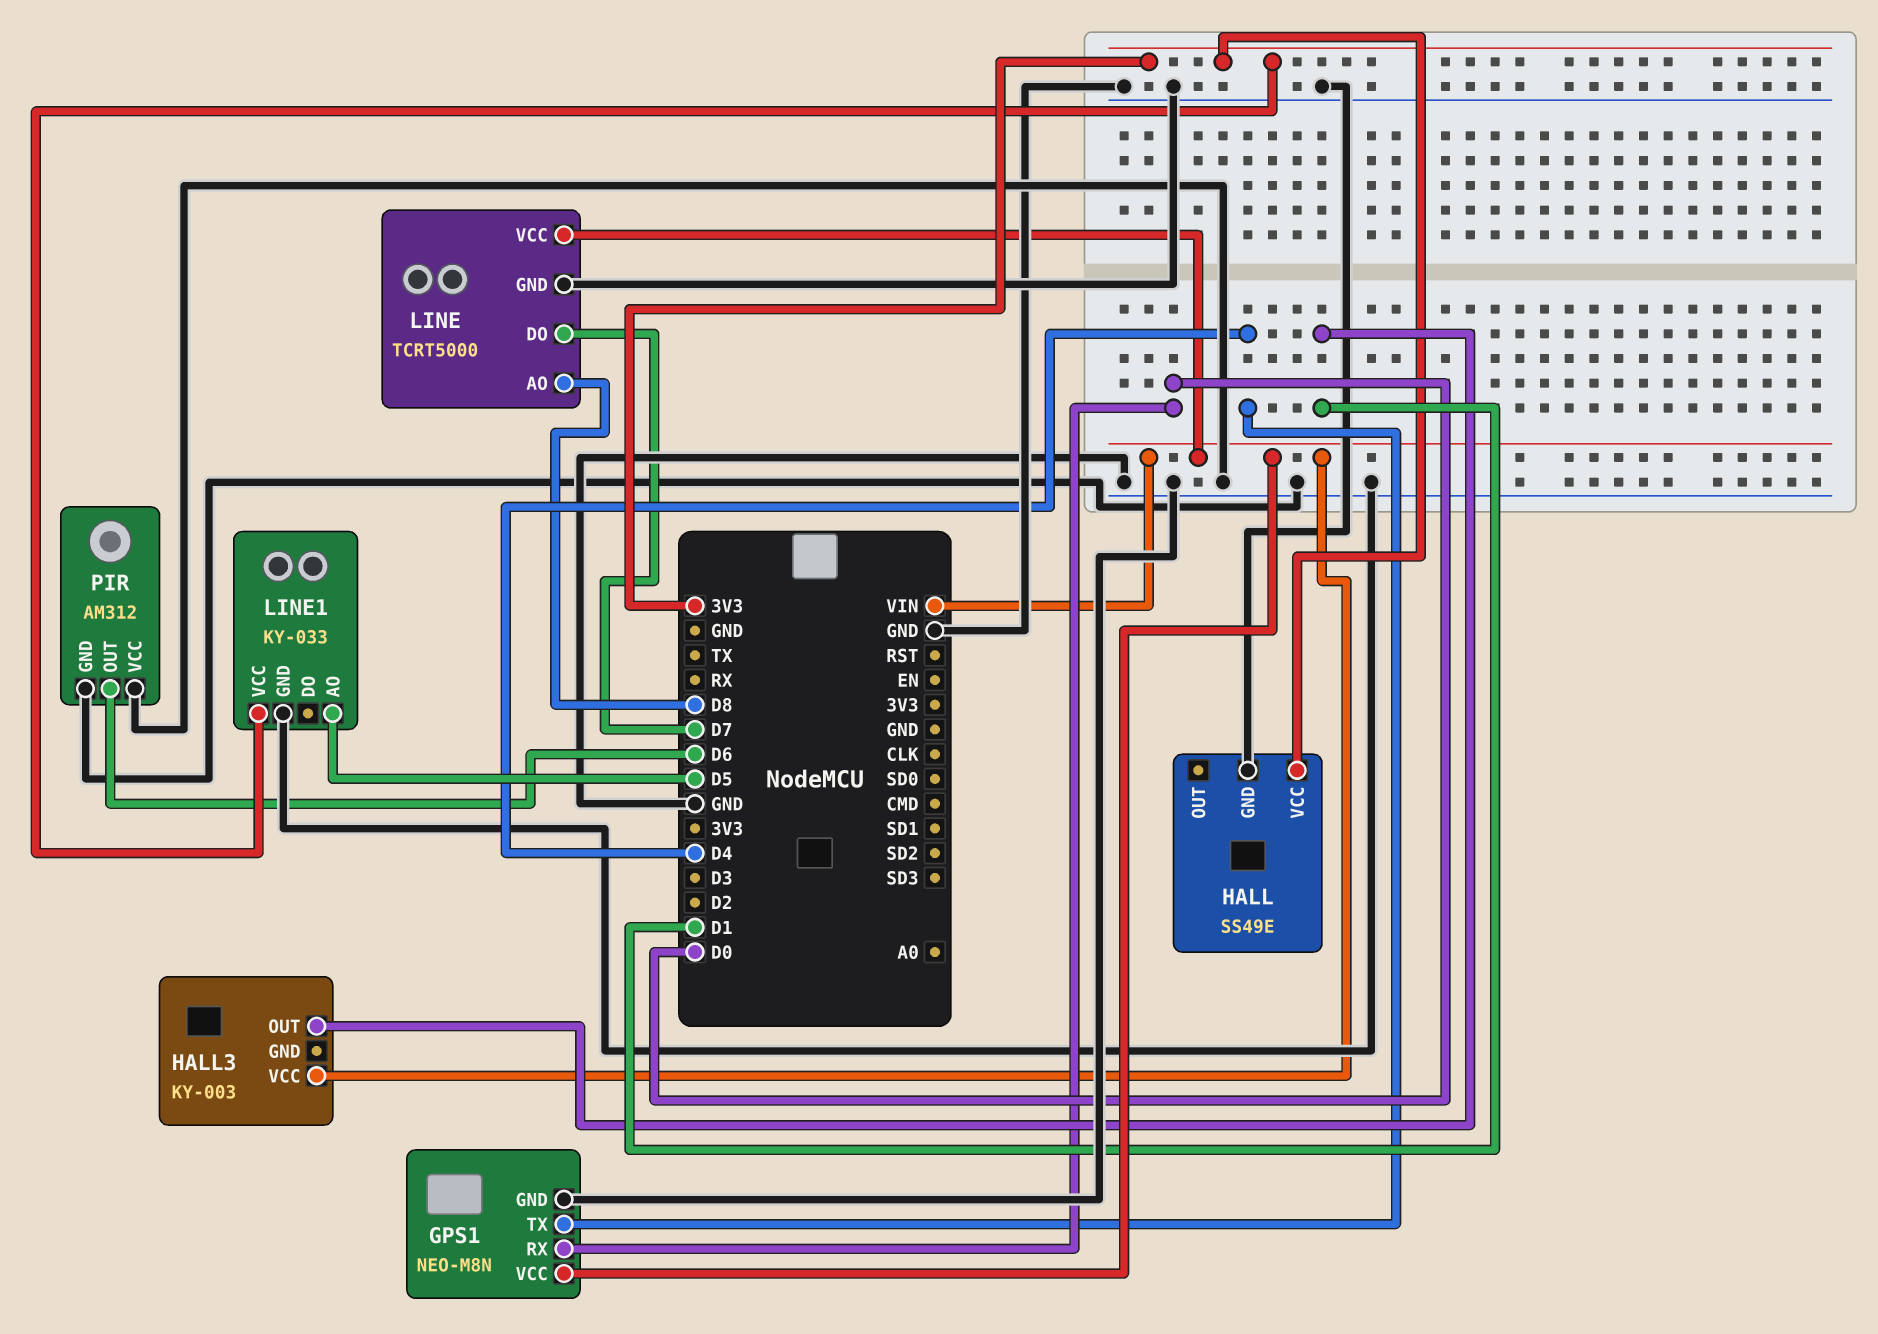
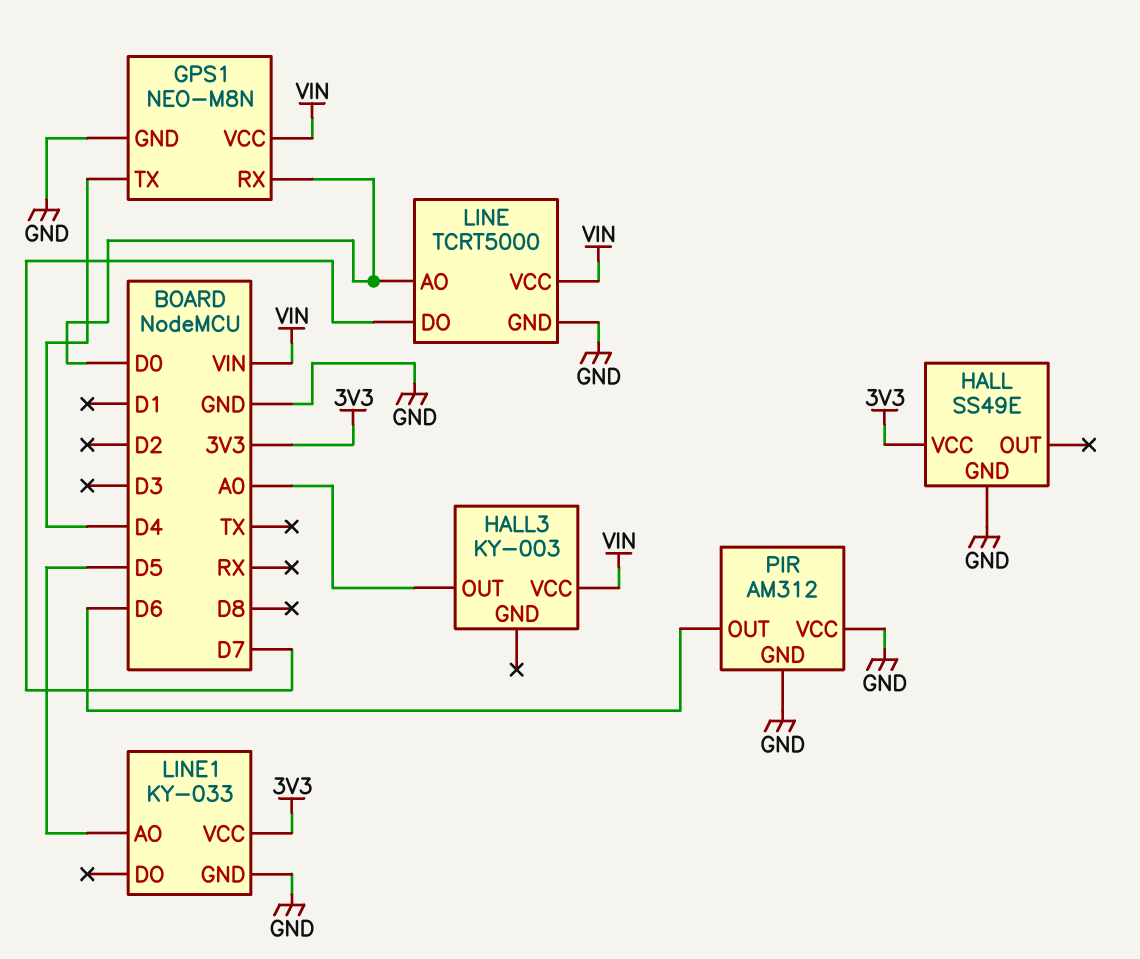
HALL3 pin OUT: D1 -> A0
LINE pin AO: D8 -> D0

